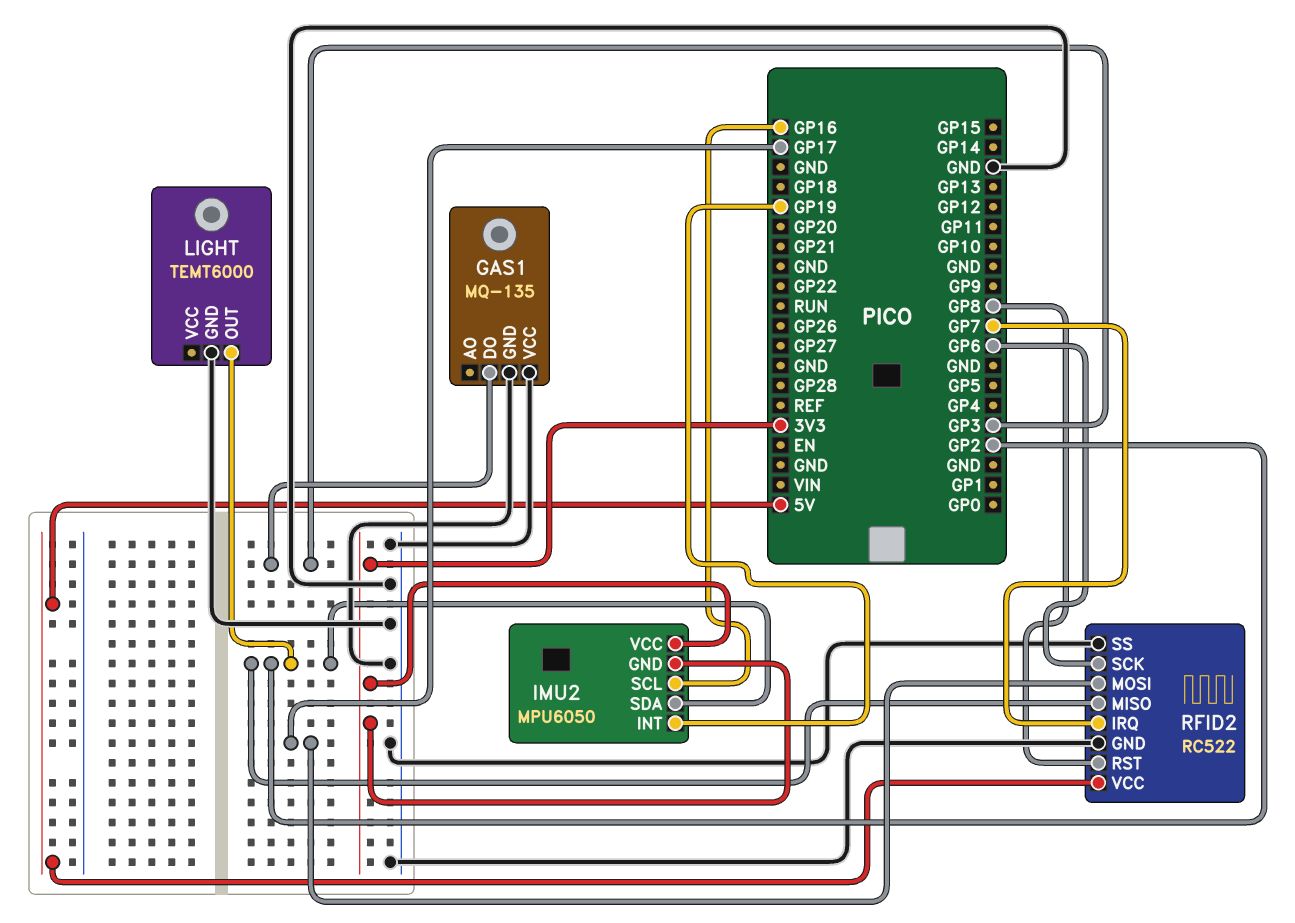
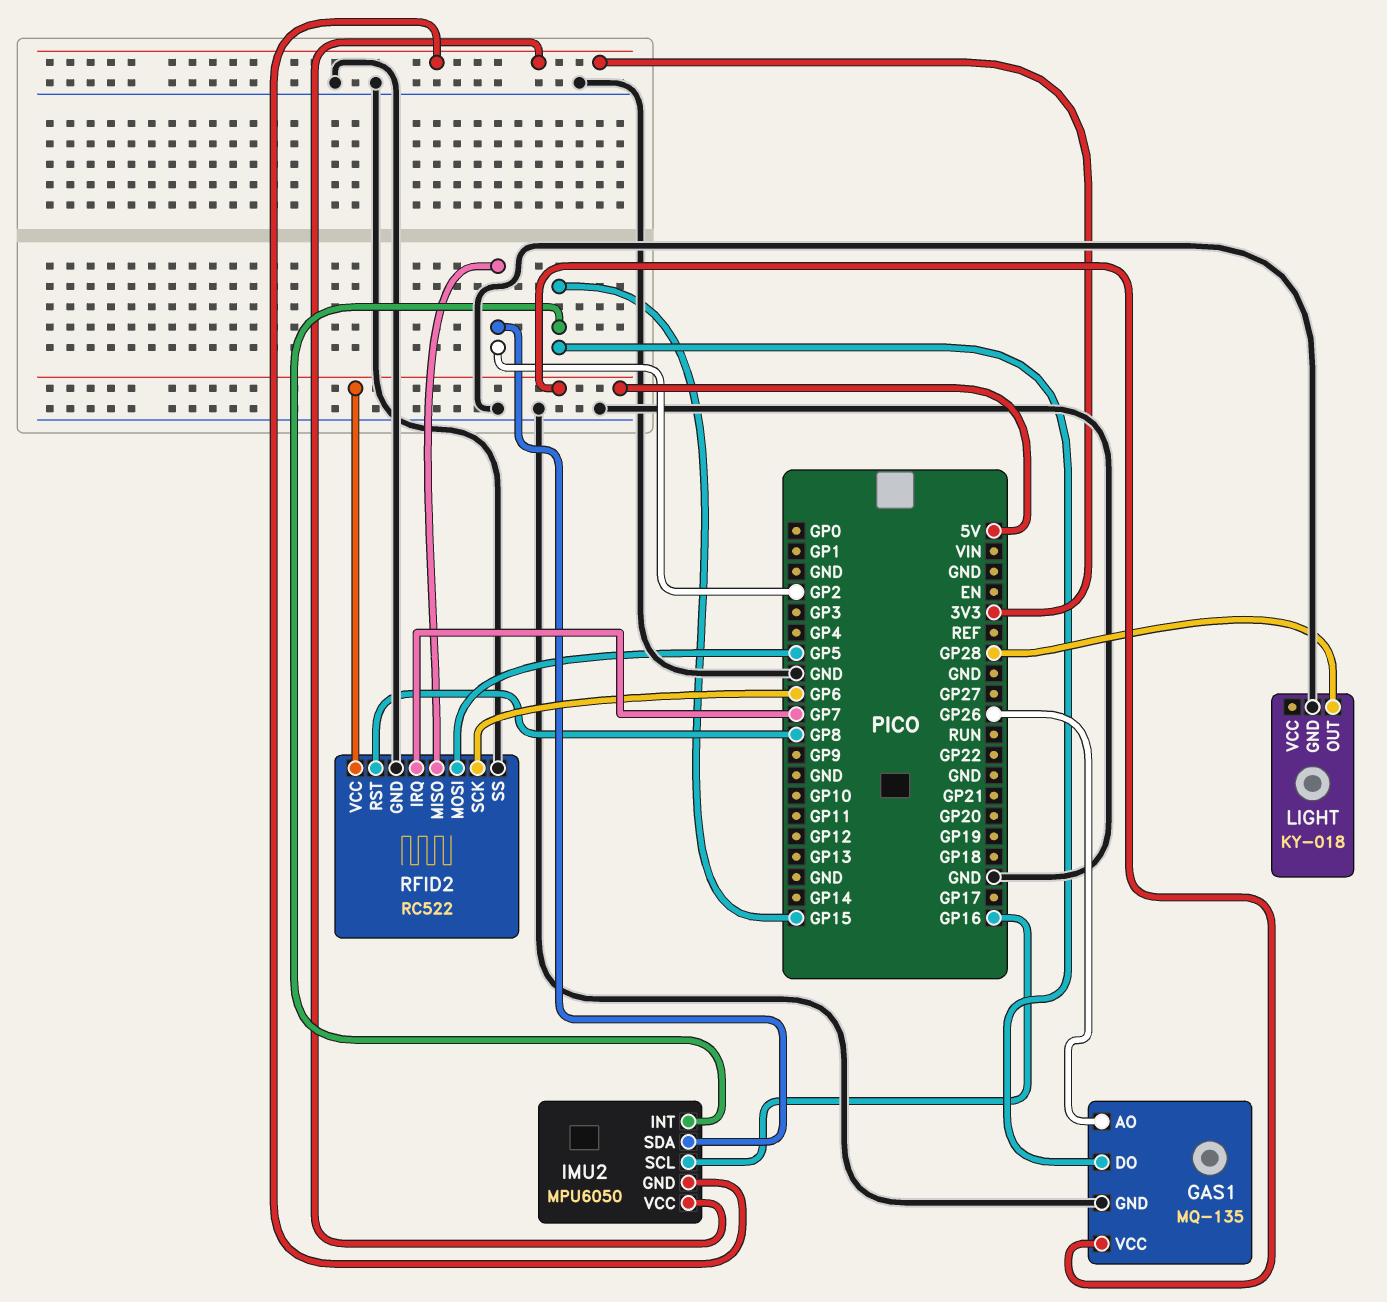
GAS1 pin AO: none -> GP26
GAS1 pin DO: GP3 -> GP15
GAS1 pin VCC: GND -> 5V
IMU2 pin INT: GP19 -> GP15
LIGHT: TEMT6000 -> KY-018
LIGHT pin OUT: GP2 -> GP28
RFID2 pin MOSI: GP17 -> GP5

